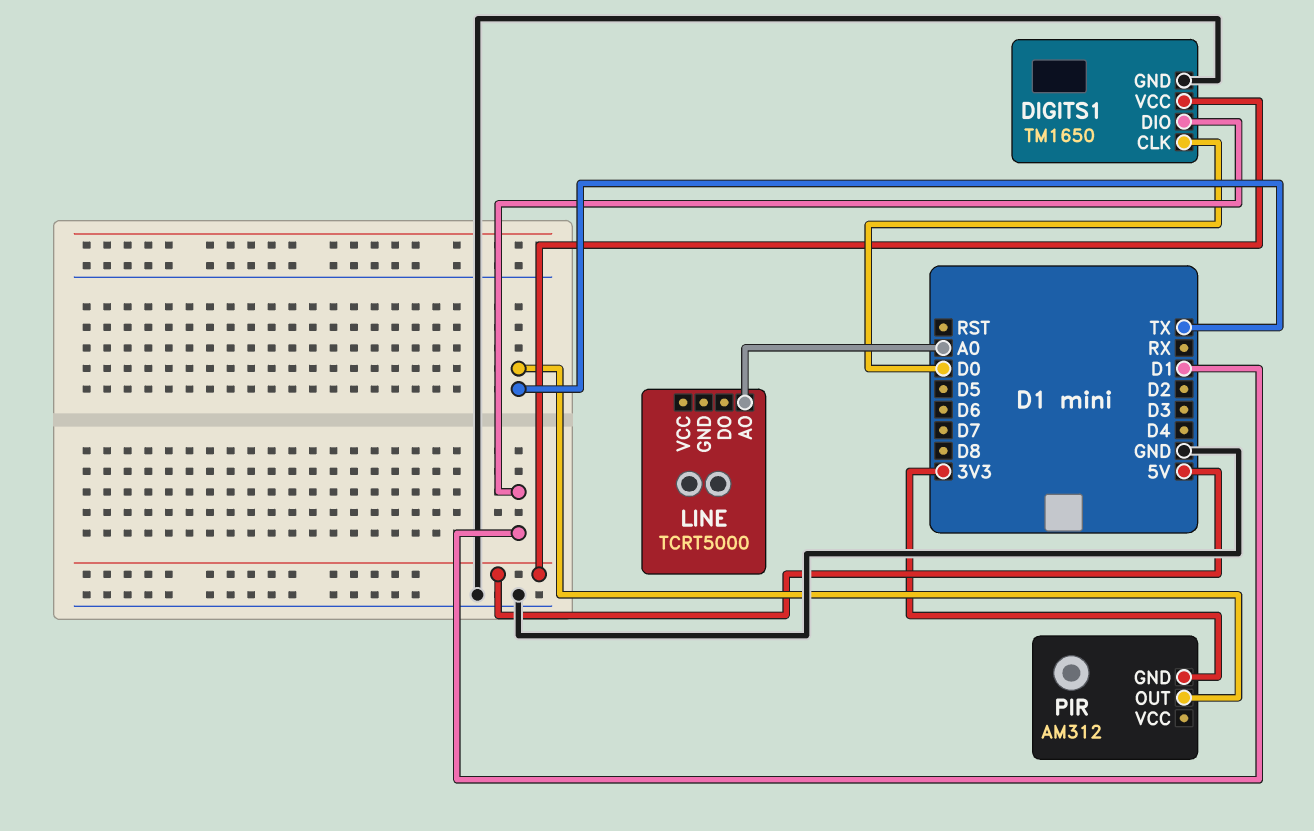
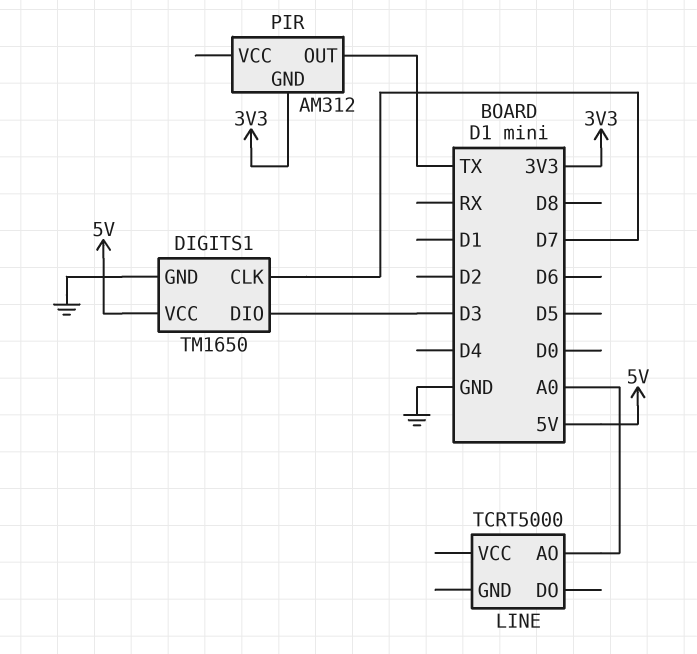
DIGITS1 pin CLK: D0 -> D7
DIGITS1 pin DIO: D1 -> D3

